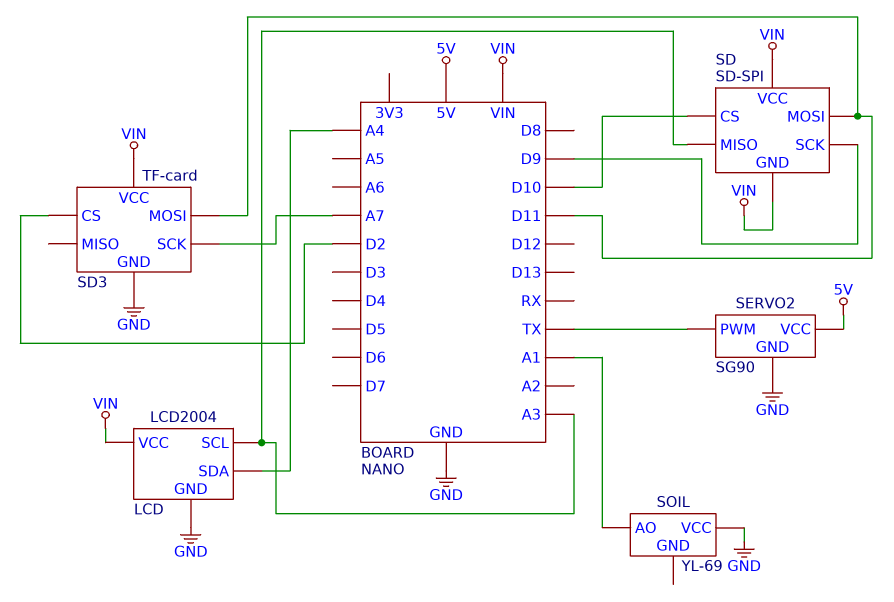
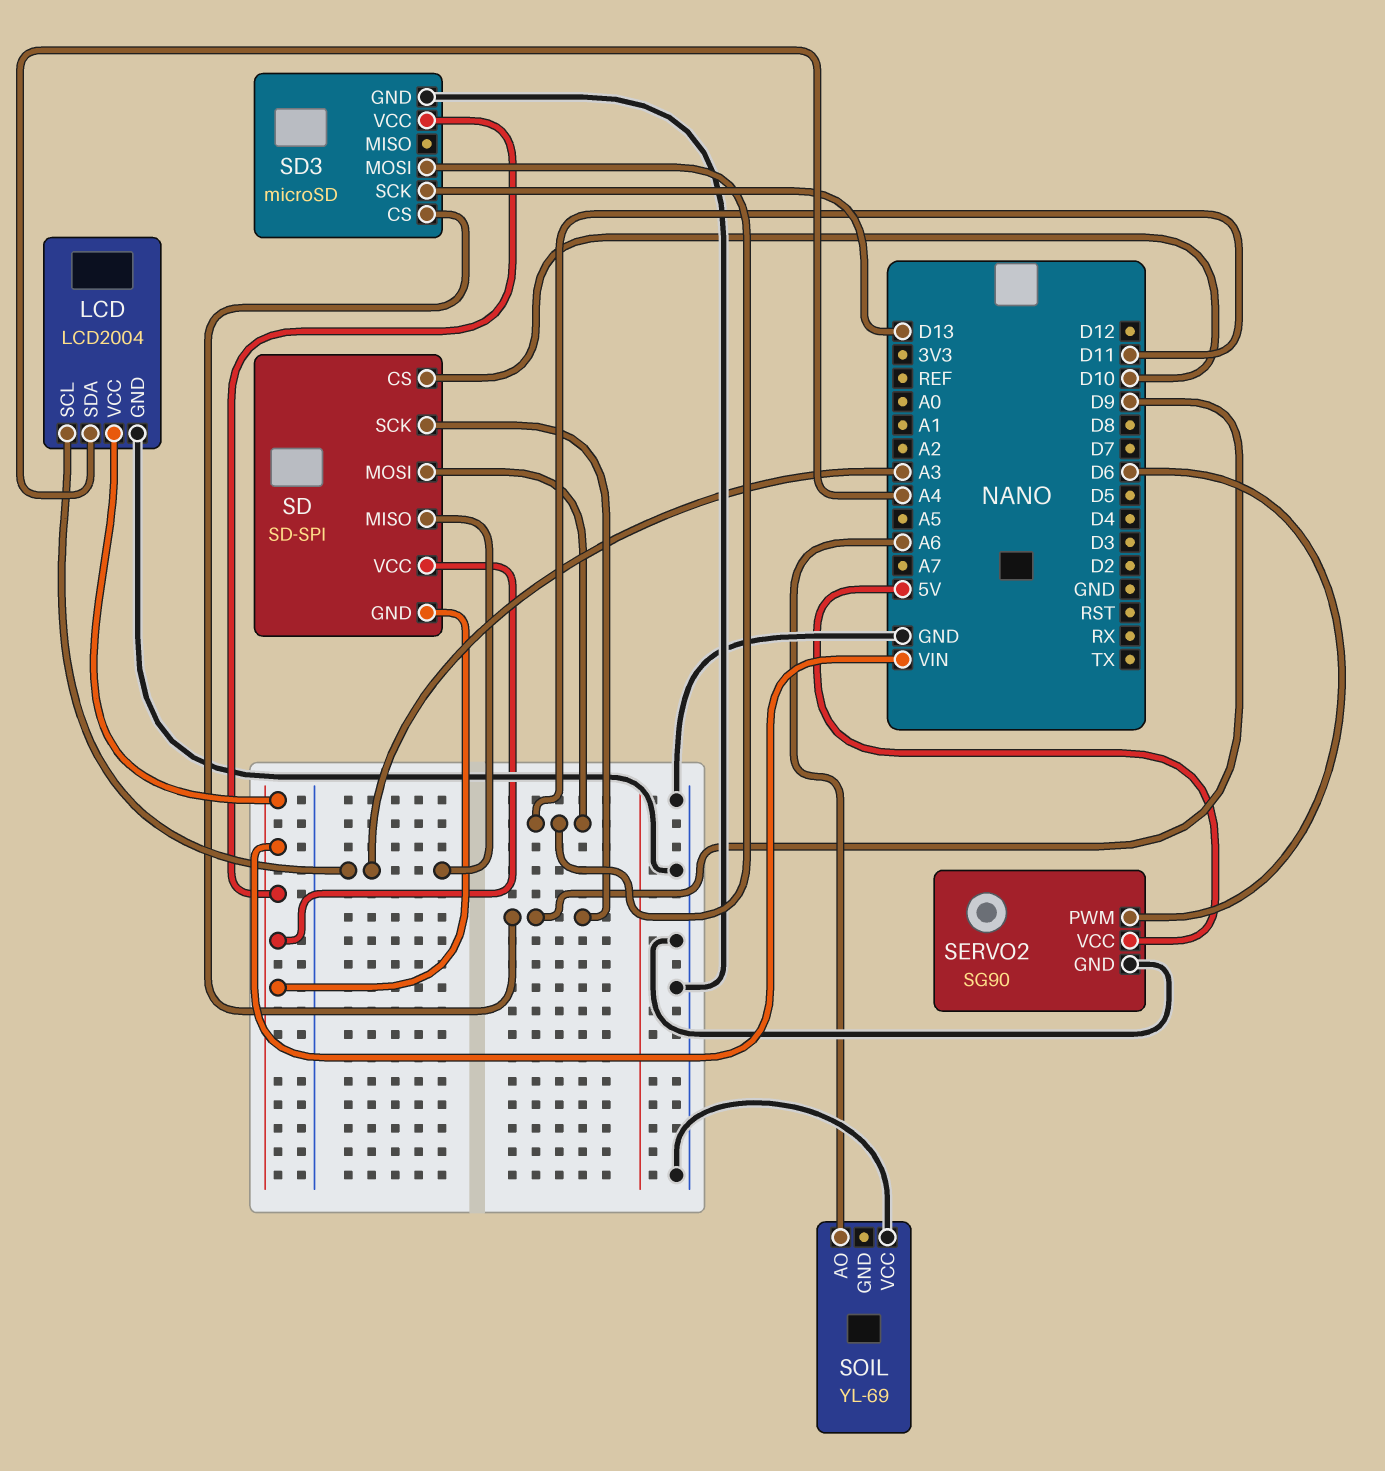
SD3: TF-card -> microSD
SD3 pin CS: D2 -> D9
SD3 pin SCK: A7 -> D13
SERVO2 pin PWM: TX -> D6
SOIL pin AO: A1 -> A6

